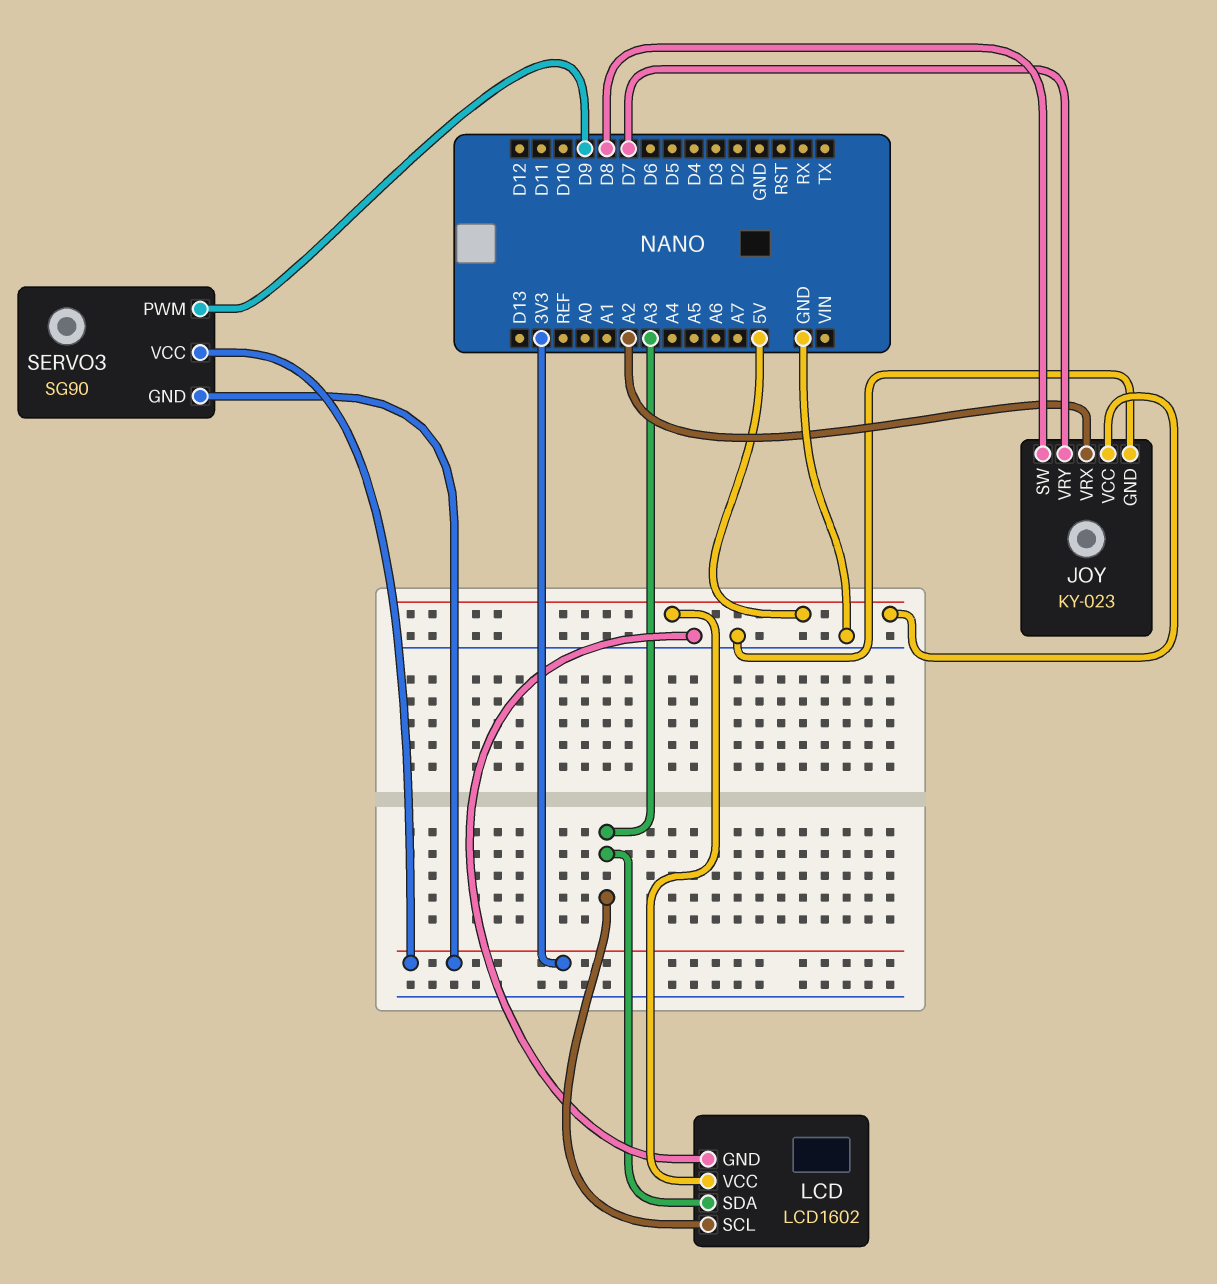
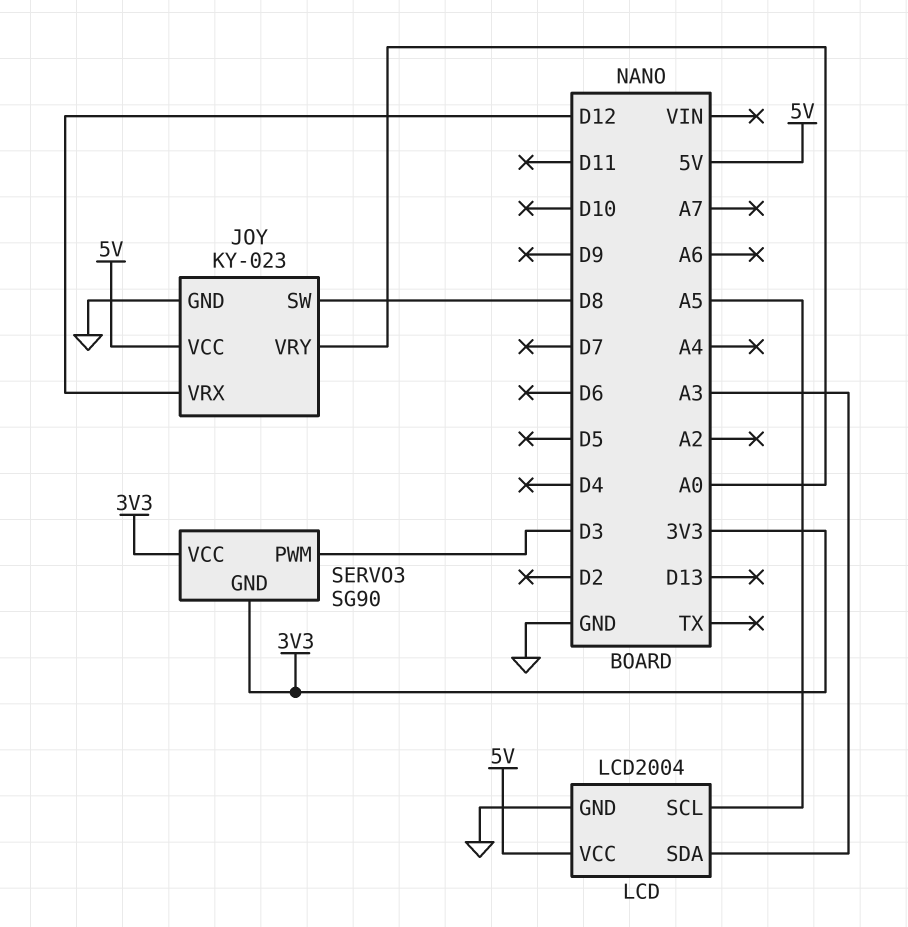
JOY pin VRX: A2 -> D12
JOY pin VRY: D7 -> A0
LCD: LCD1602 -> LCD2004
LCD pin SCL: A3 -> A5
SERVO3 pin PWM: D9 -> D3

